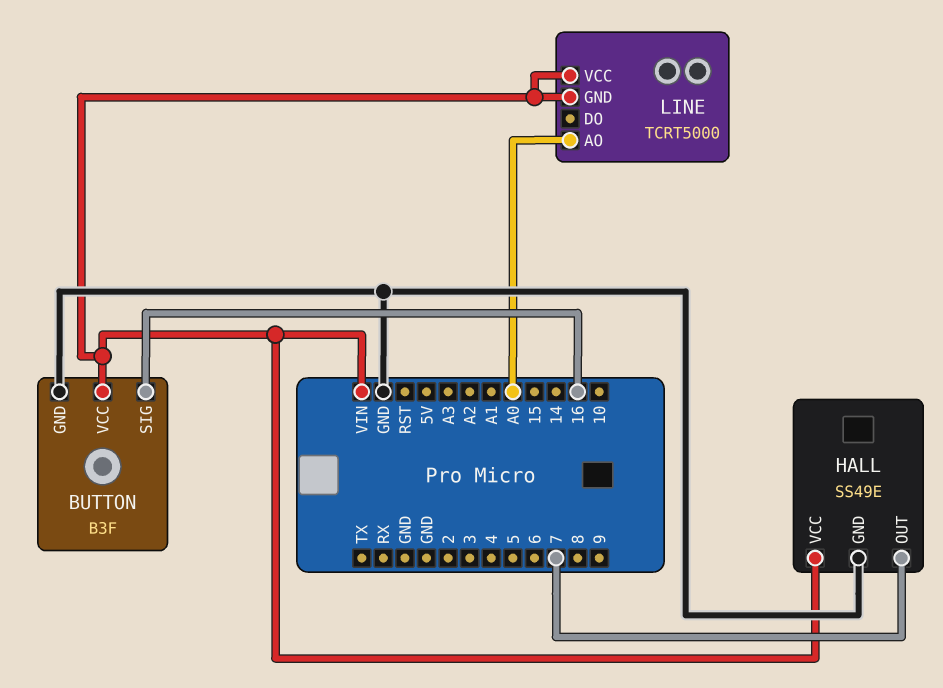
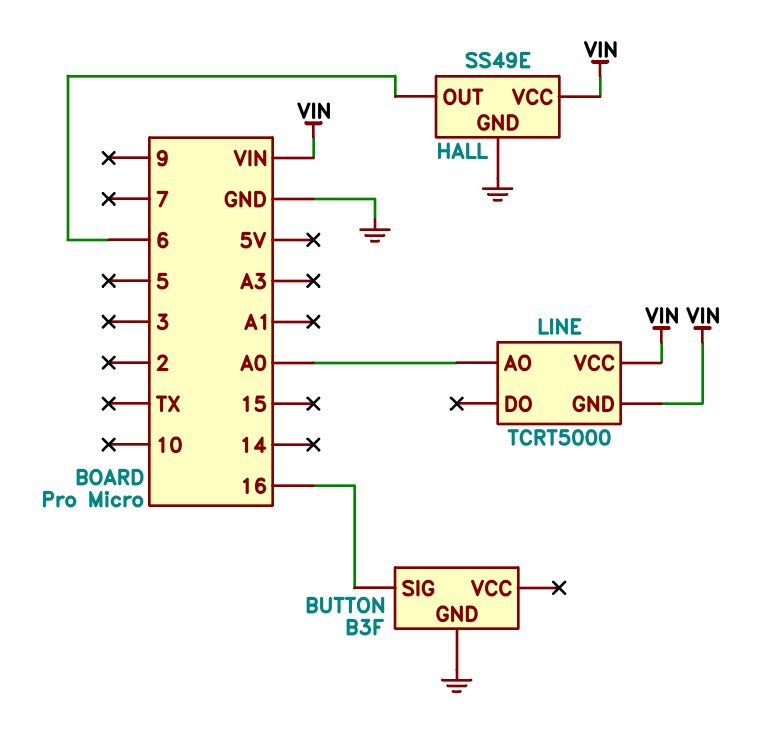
BUTTON pin VCC: VIN -> none
HALL pin OUT: 7 -> 6

